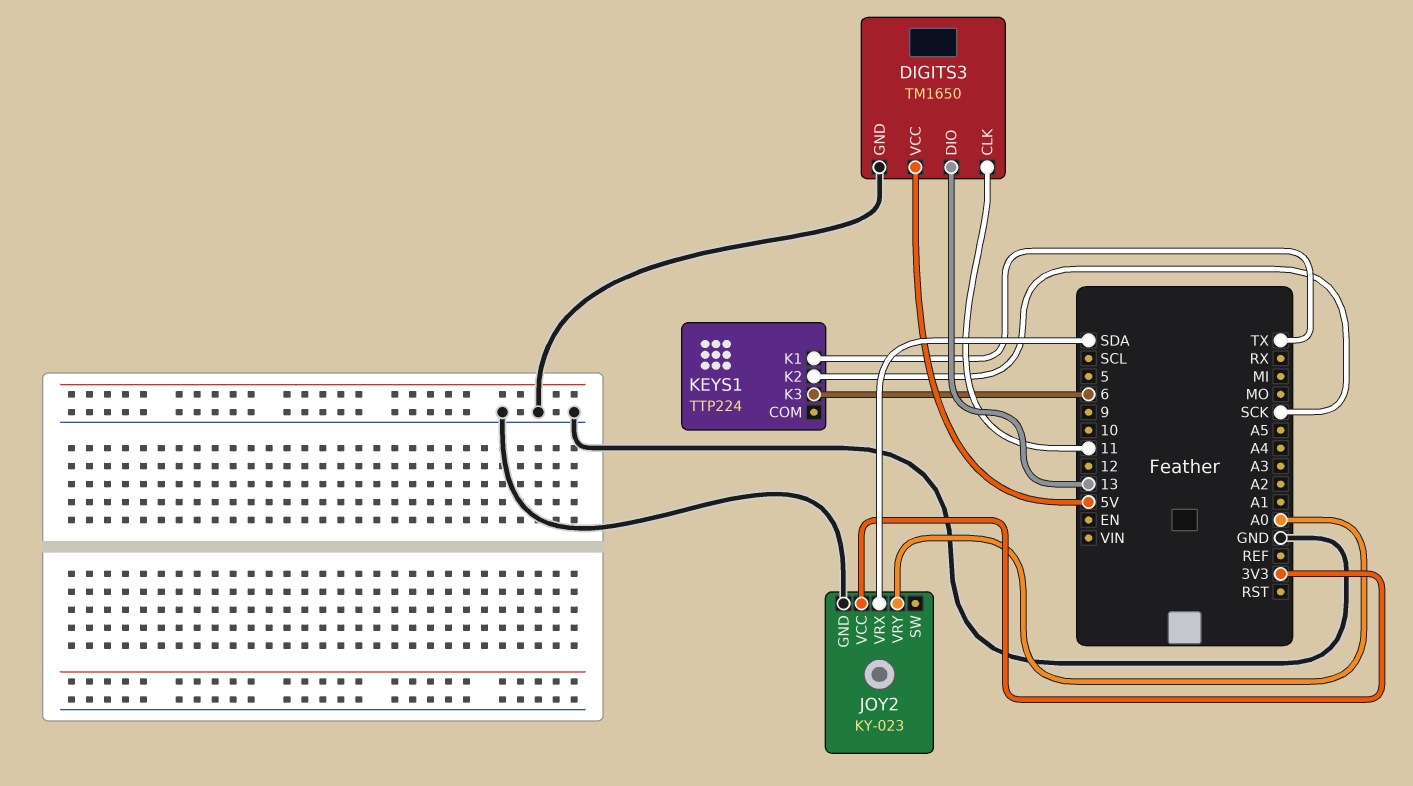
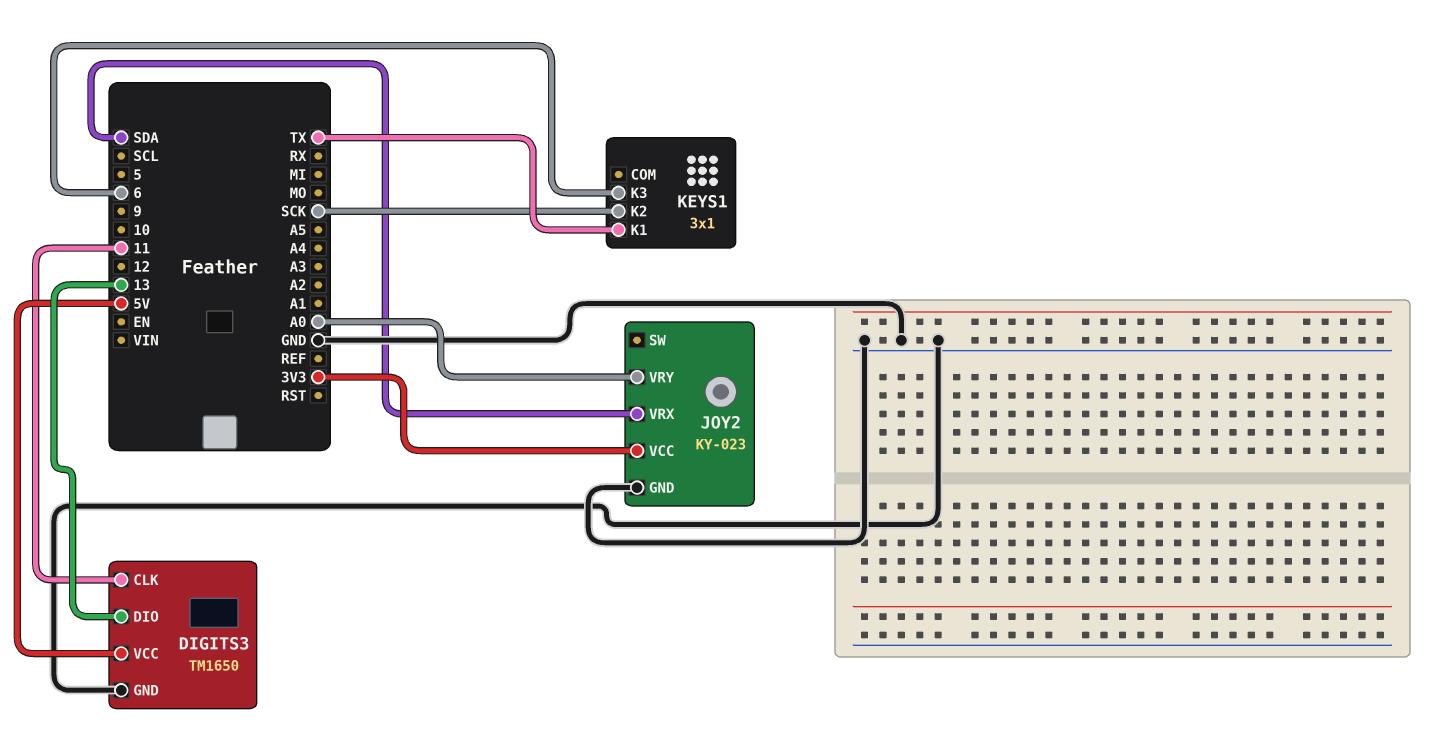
KEYS1: TTP224 -> 3x1

